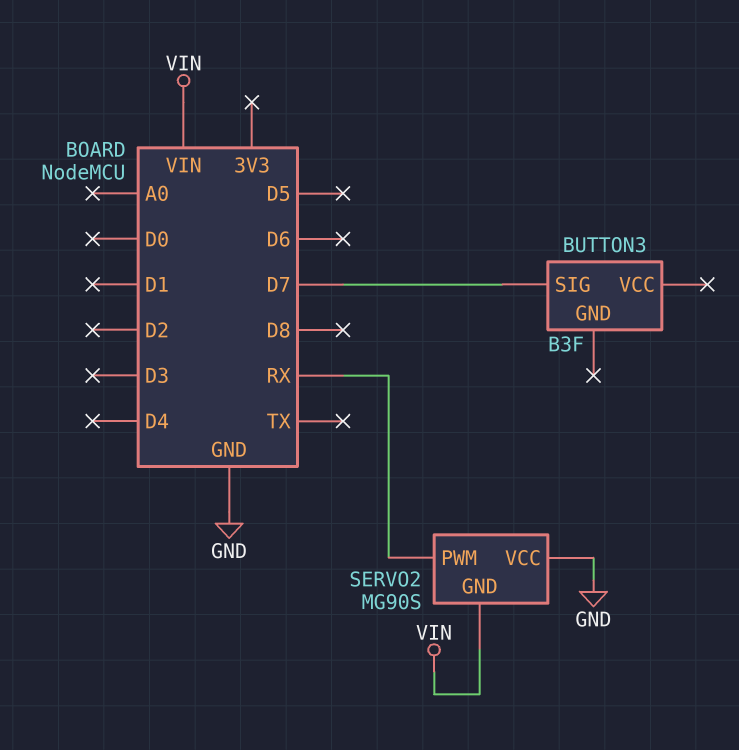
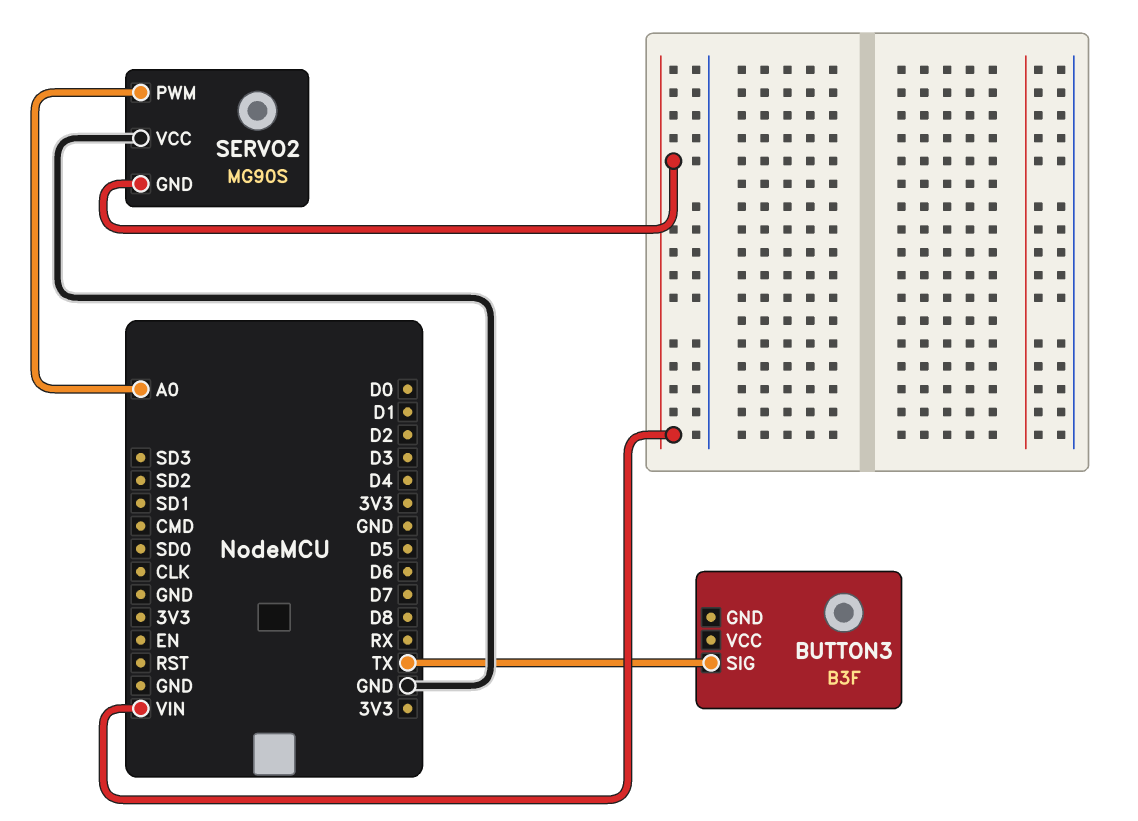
BUTTON3 pin SIG: D7 -> TX
SERVO2 pin PWM: RX -> A0

